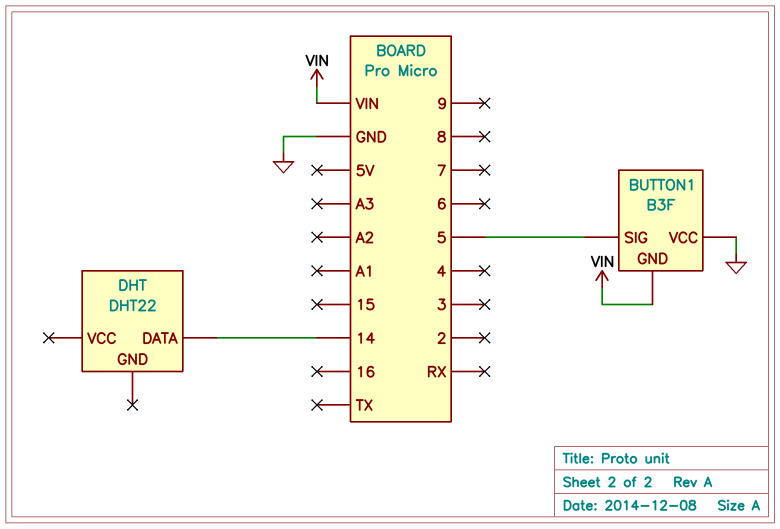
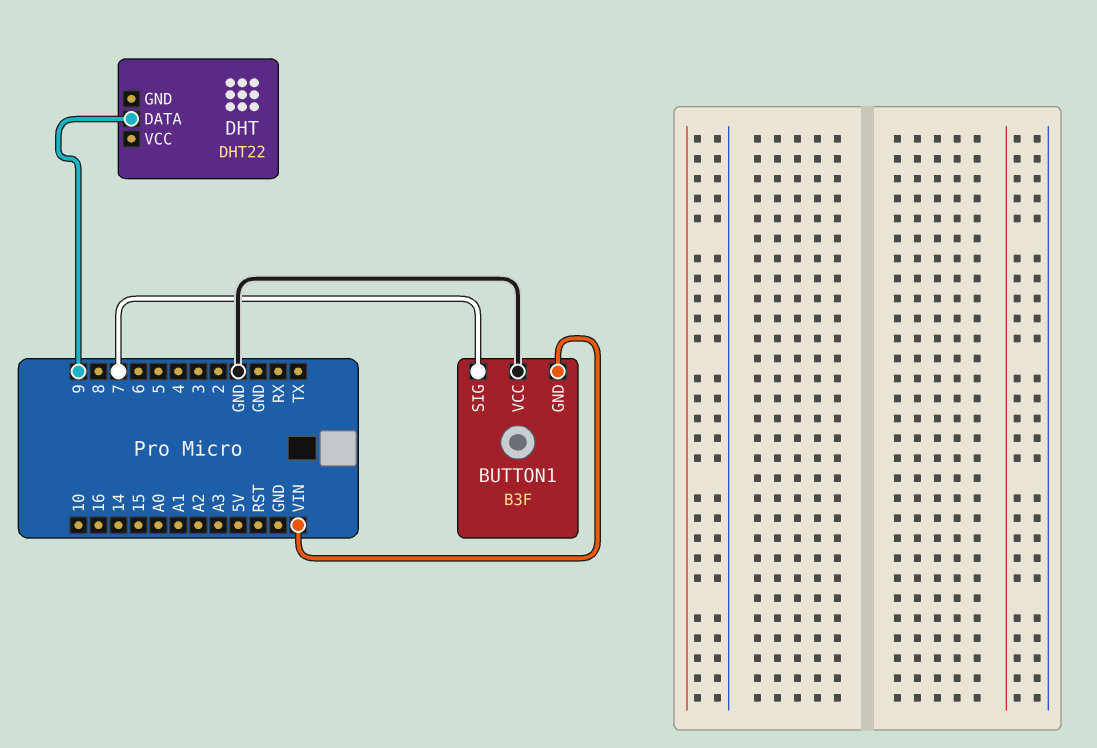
BUTTON1 pin SIG: 5 -> 7
DHT pin DATA: 14 -> 9

